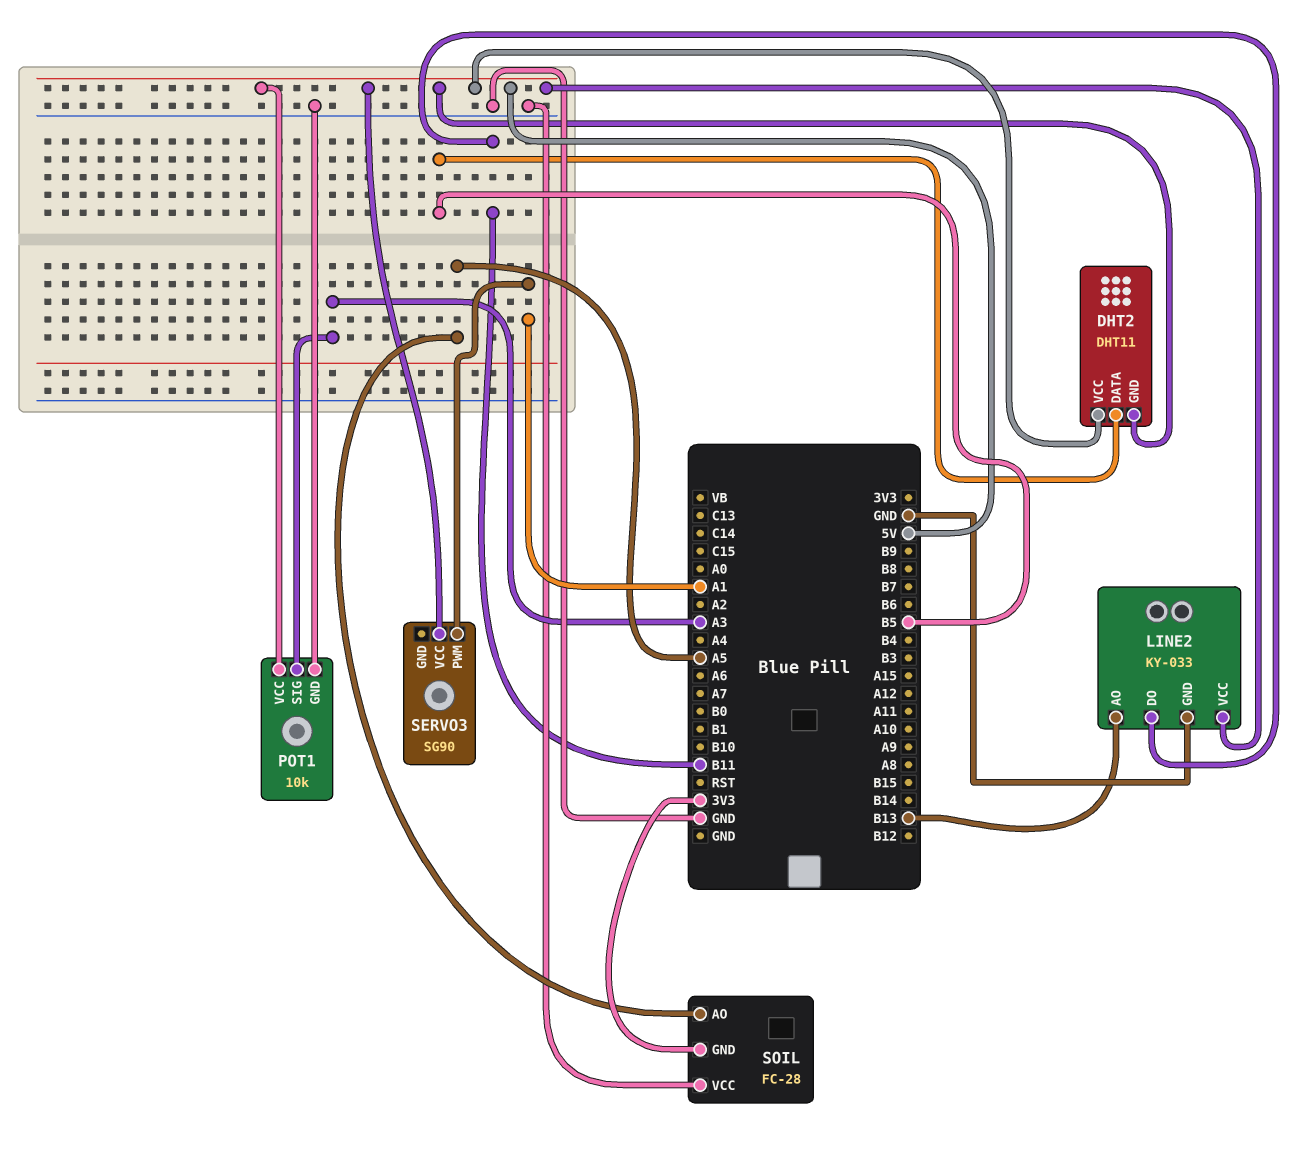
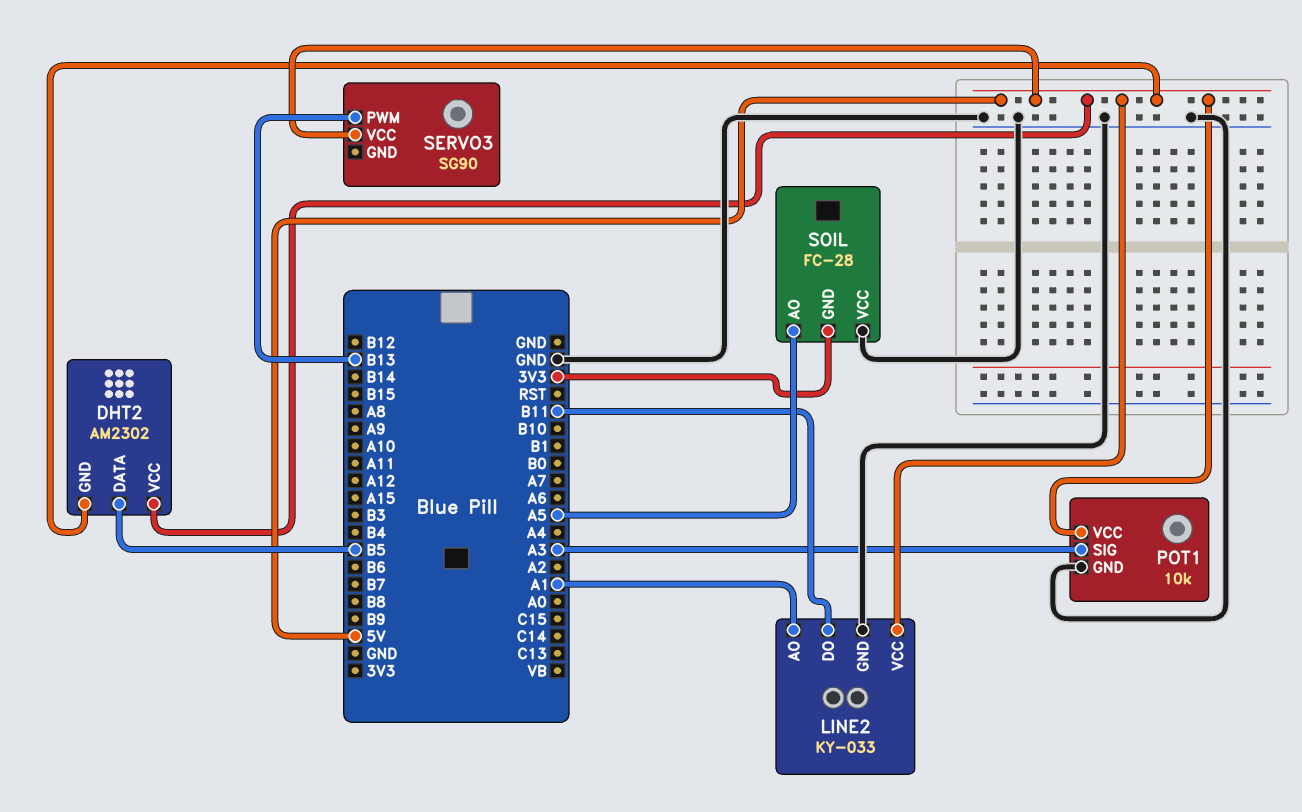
DHT2: DHT11 -> AM2302
LINE2 pin AO: B13 -> A1
SERVO3 pin PWM: A1 -> B13

